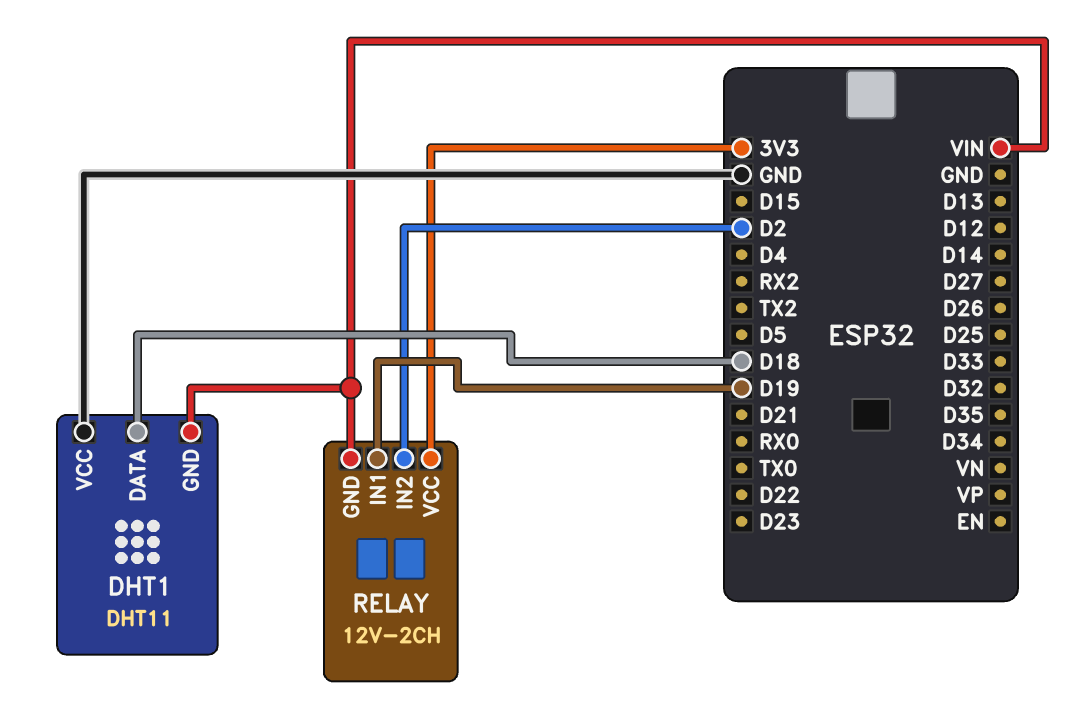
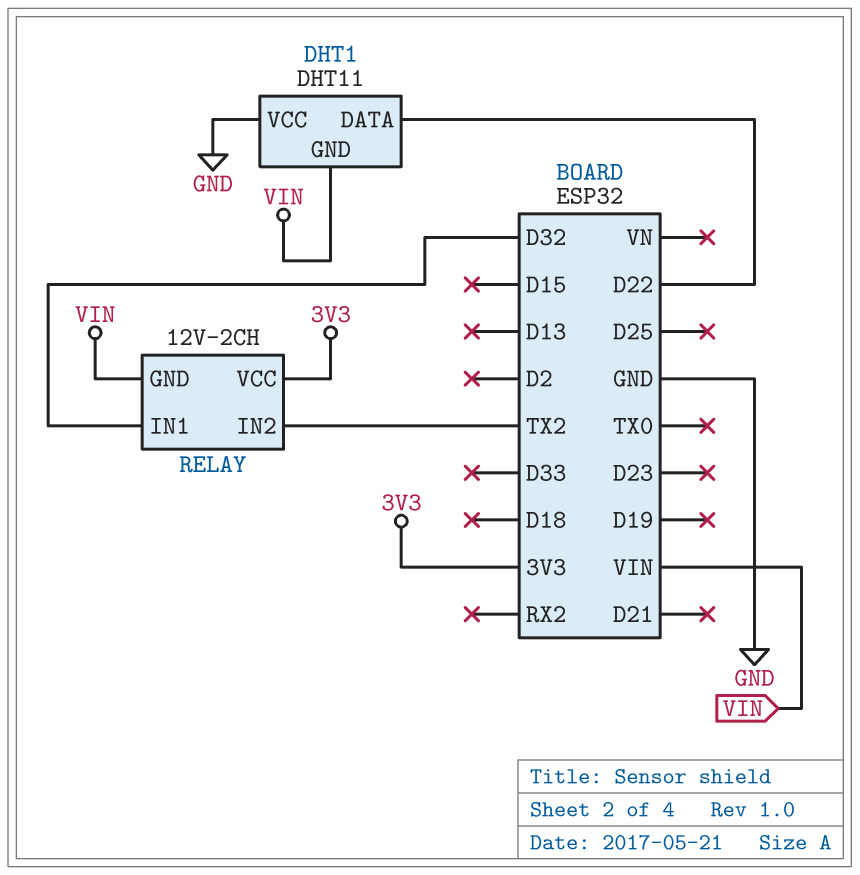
DHT1 pin DATA: D18 -> D22
RELAY pin IN1: D19 -> D32
RELAY pin IN2: D2 -> TX2

